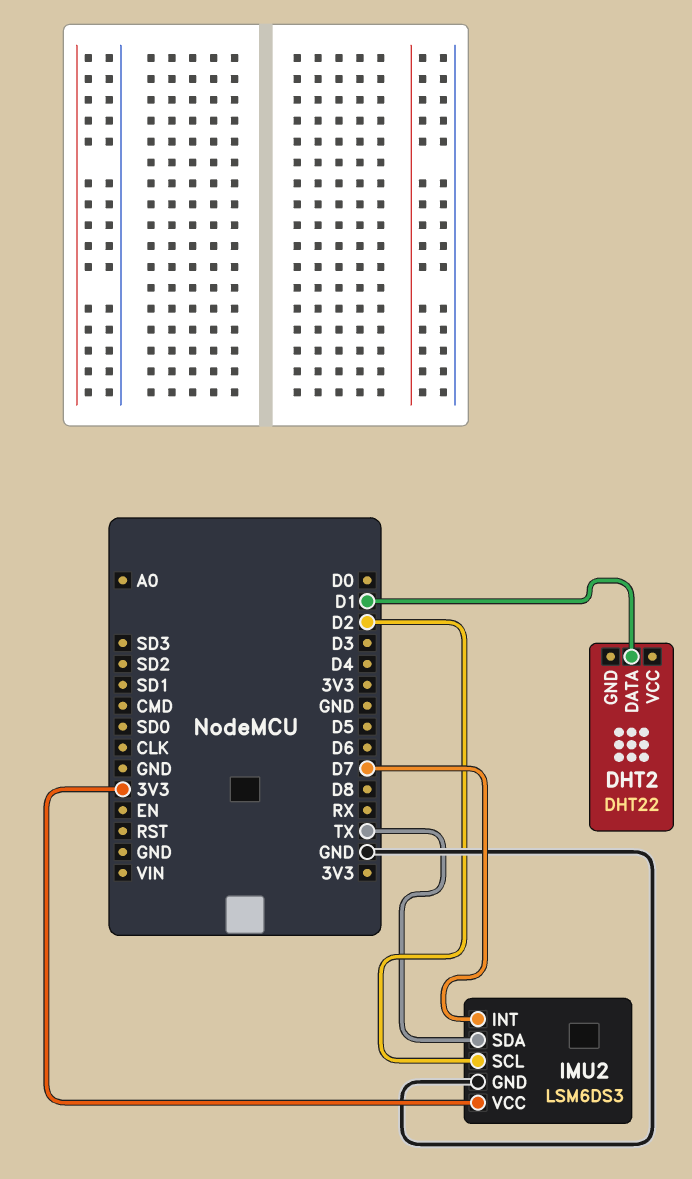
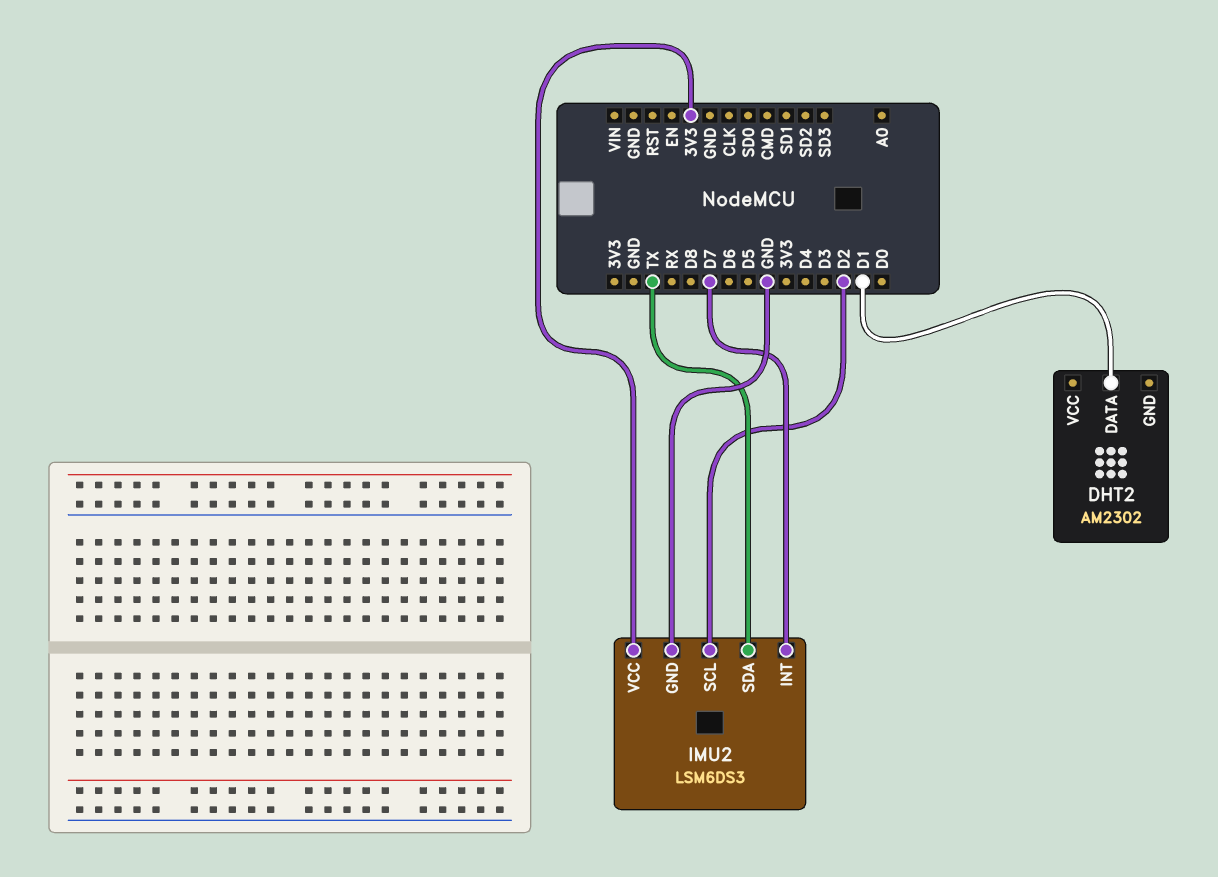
DHT2: DHT22 -> AM2302

